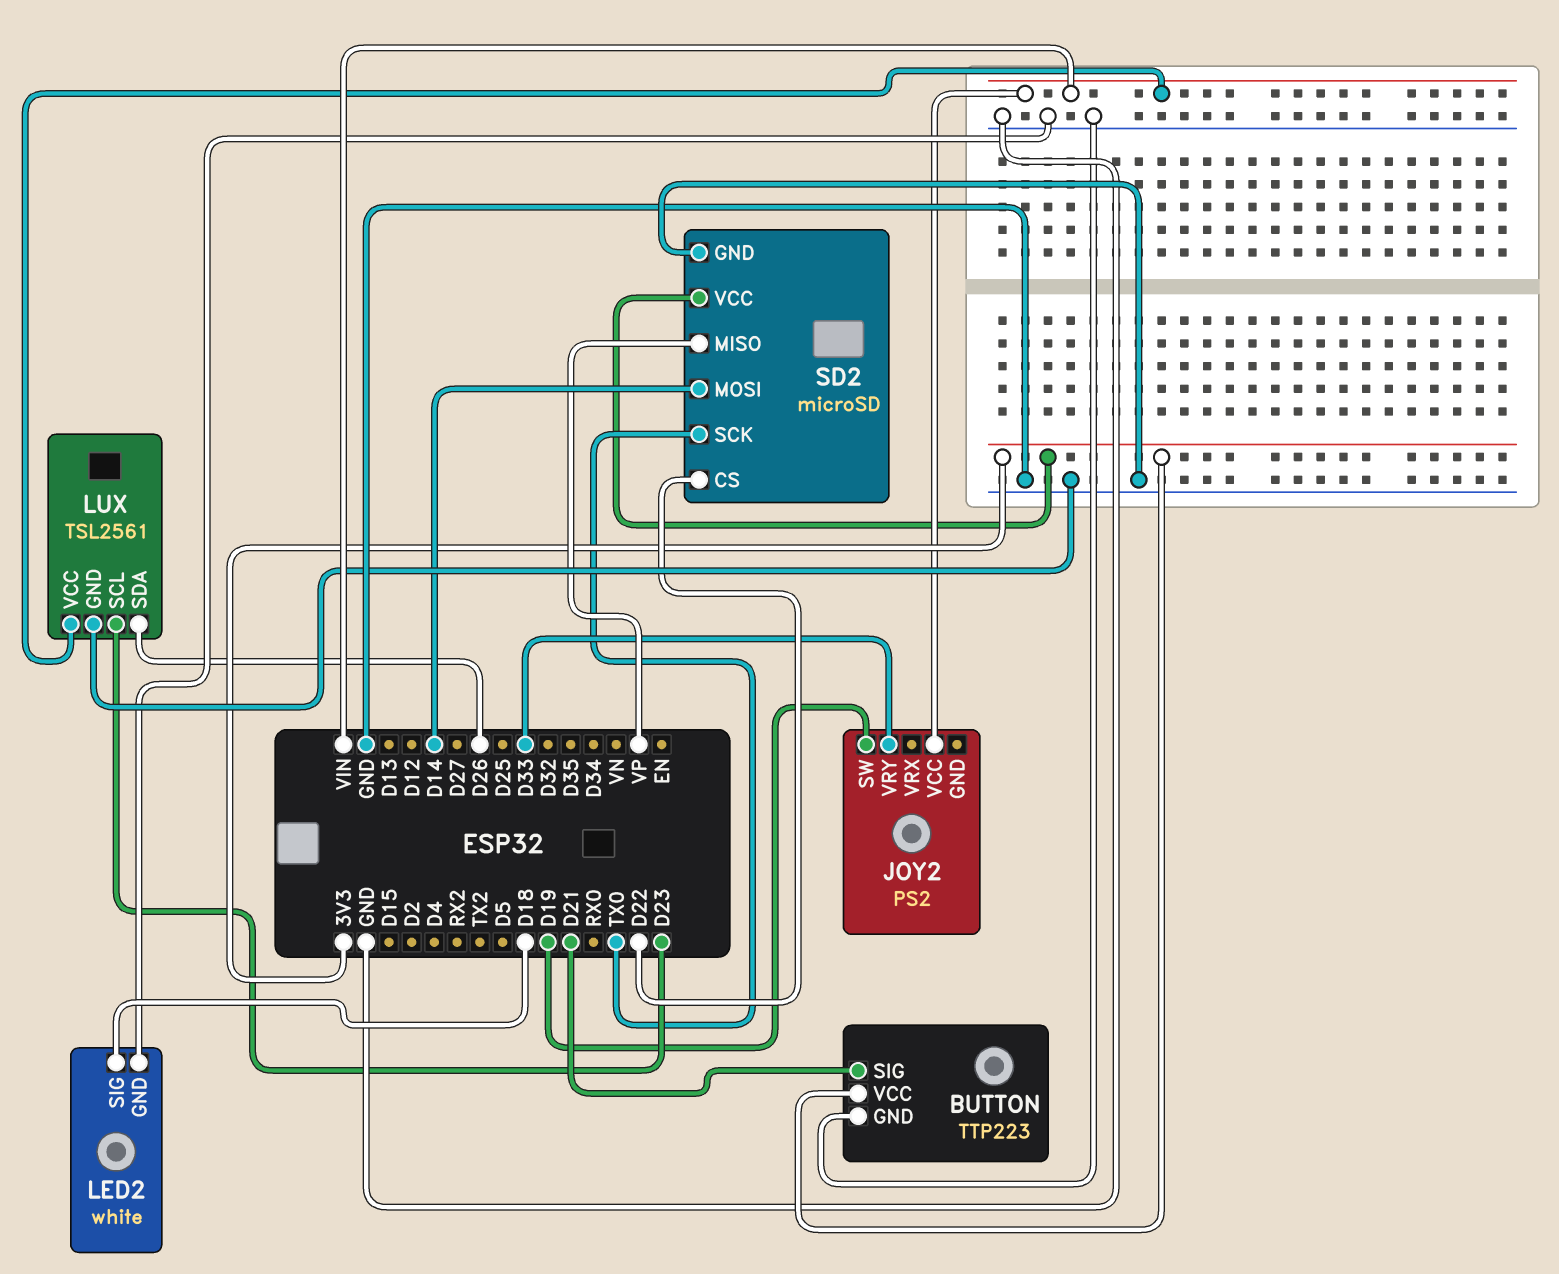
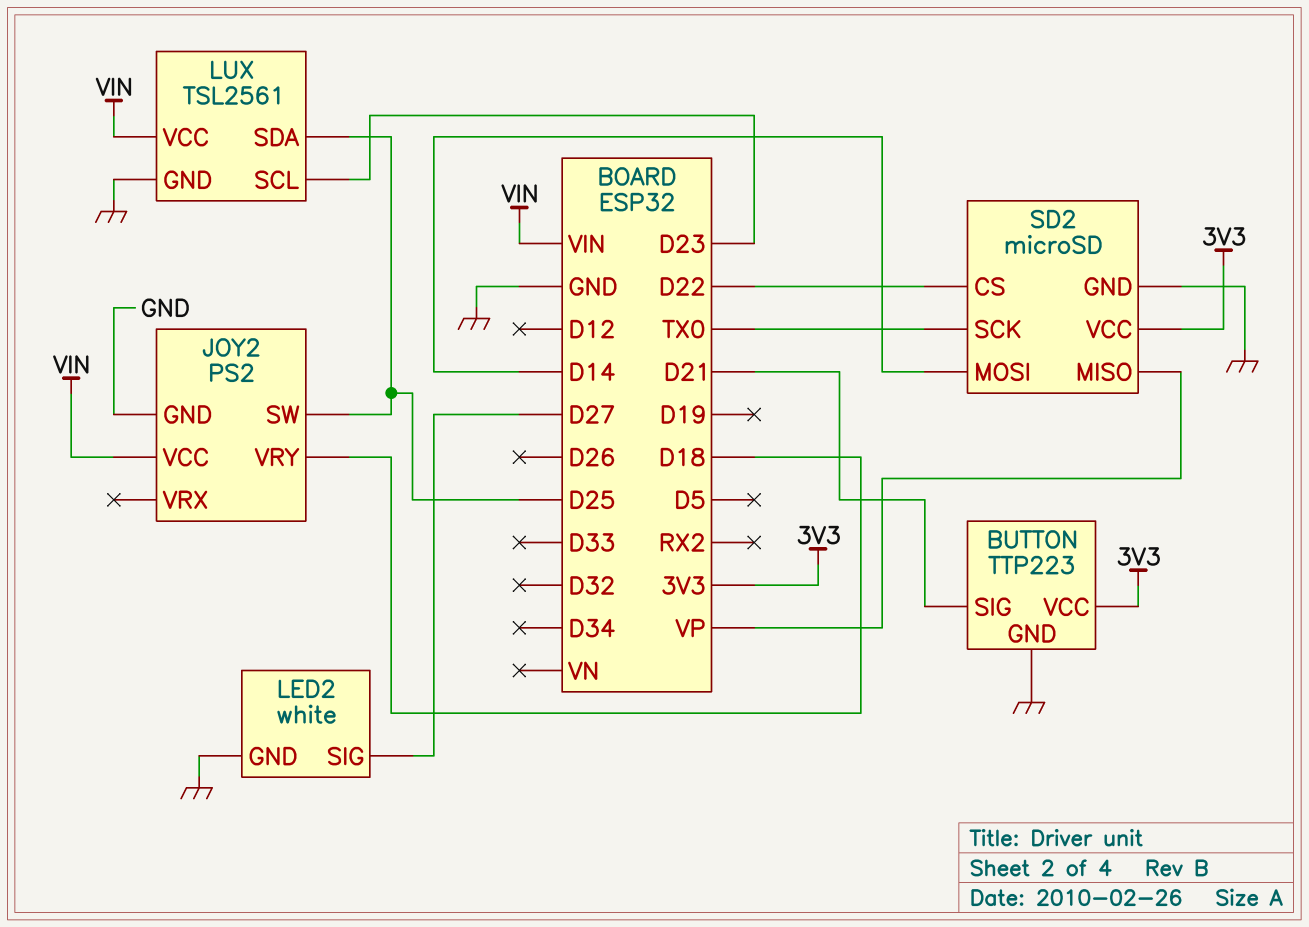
JOY2 pin GND: none -> GND
JOY2 pin SW: D19 -> D25
JOY2 pin VRY: D33 -> D18
LED2 pin SIG: D18 -> D27
LUX pin SDA: D26 -> D25

